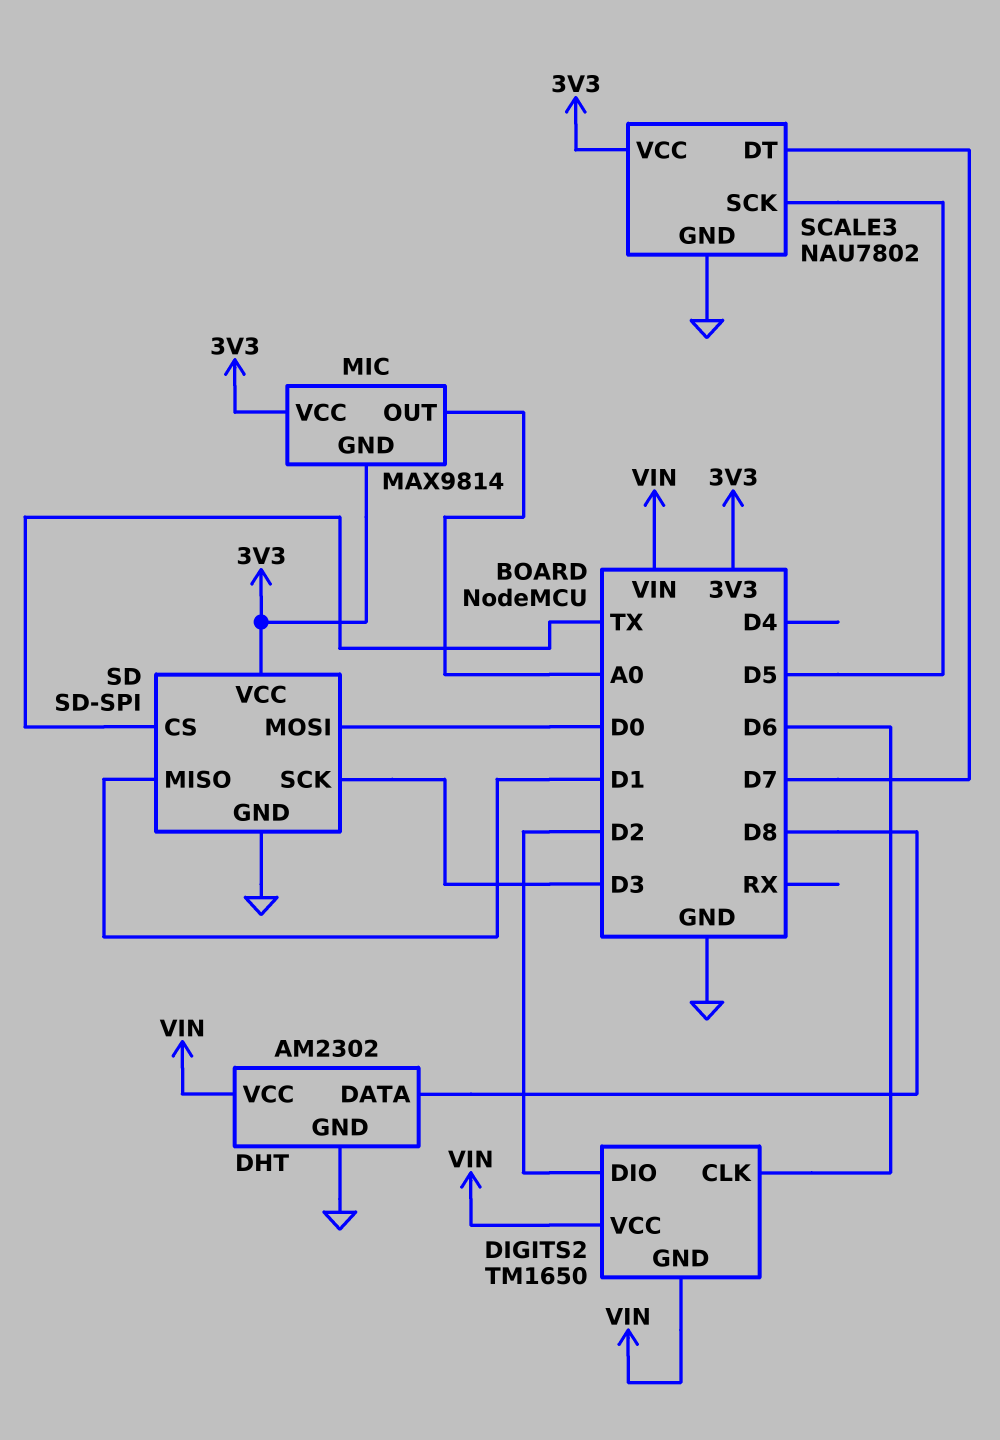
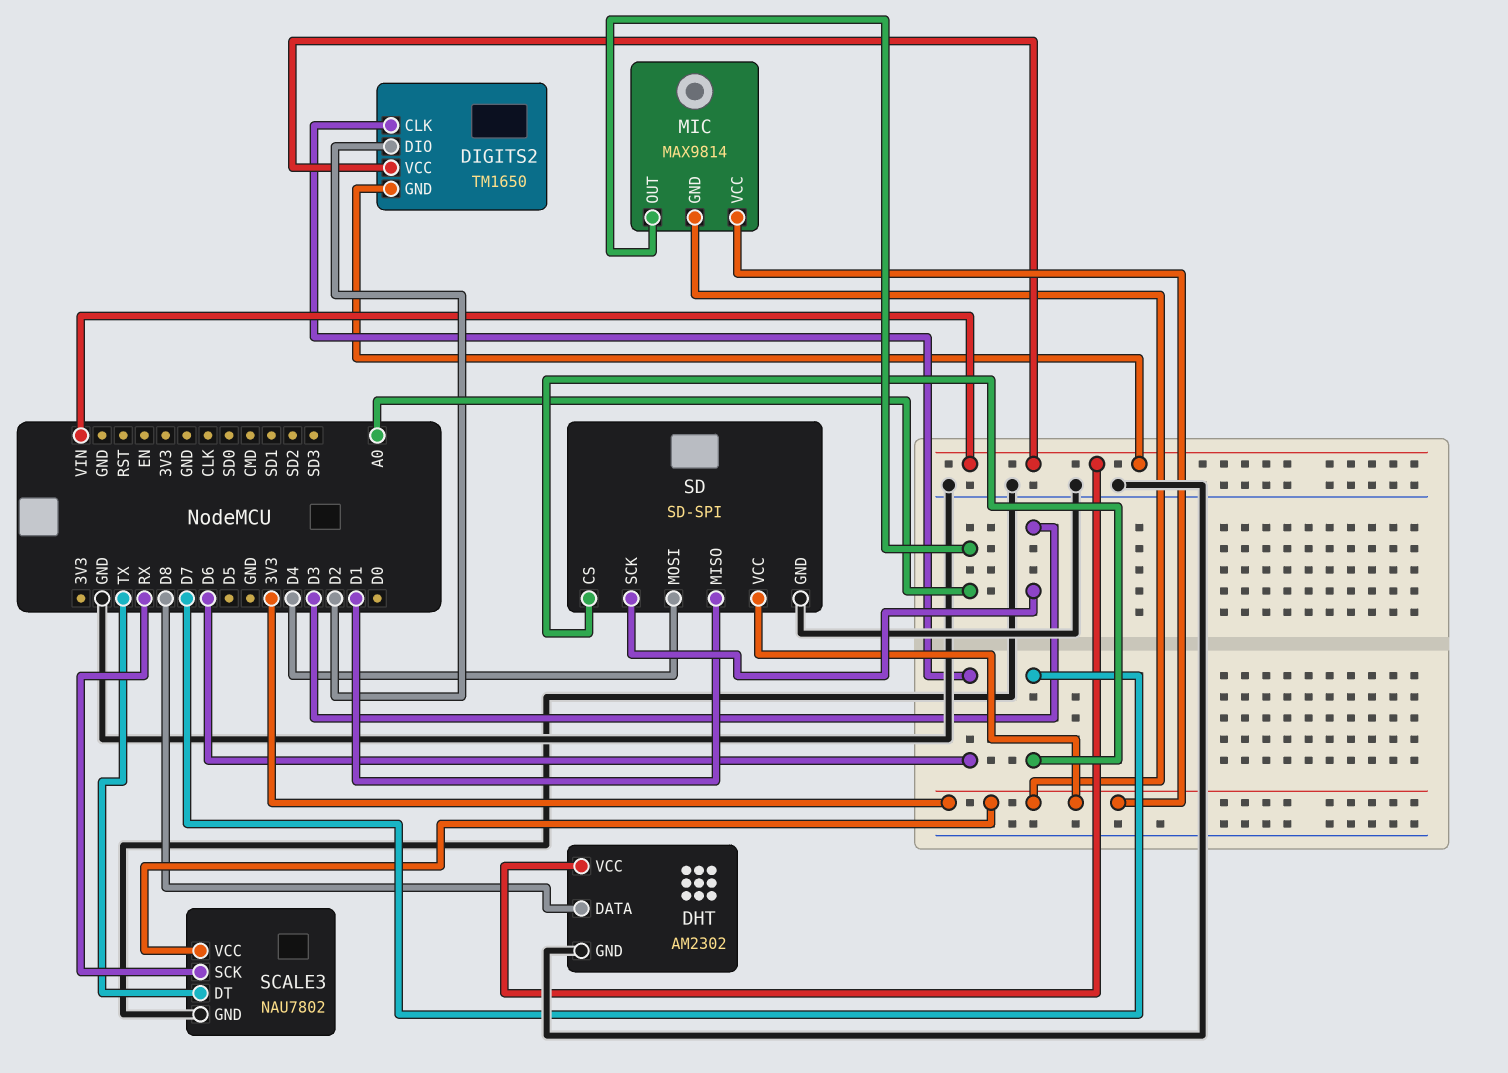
SCALE3 pin DT: D7 -> TX
SCALE3 pin SCK: D5 -> RX
SD pin CS: TX -> D7
SD pin MOSI: D0 -> D4

